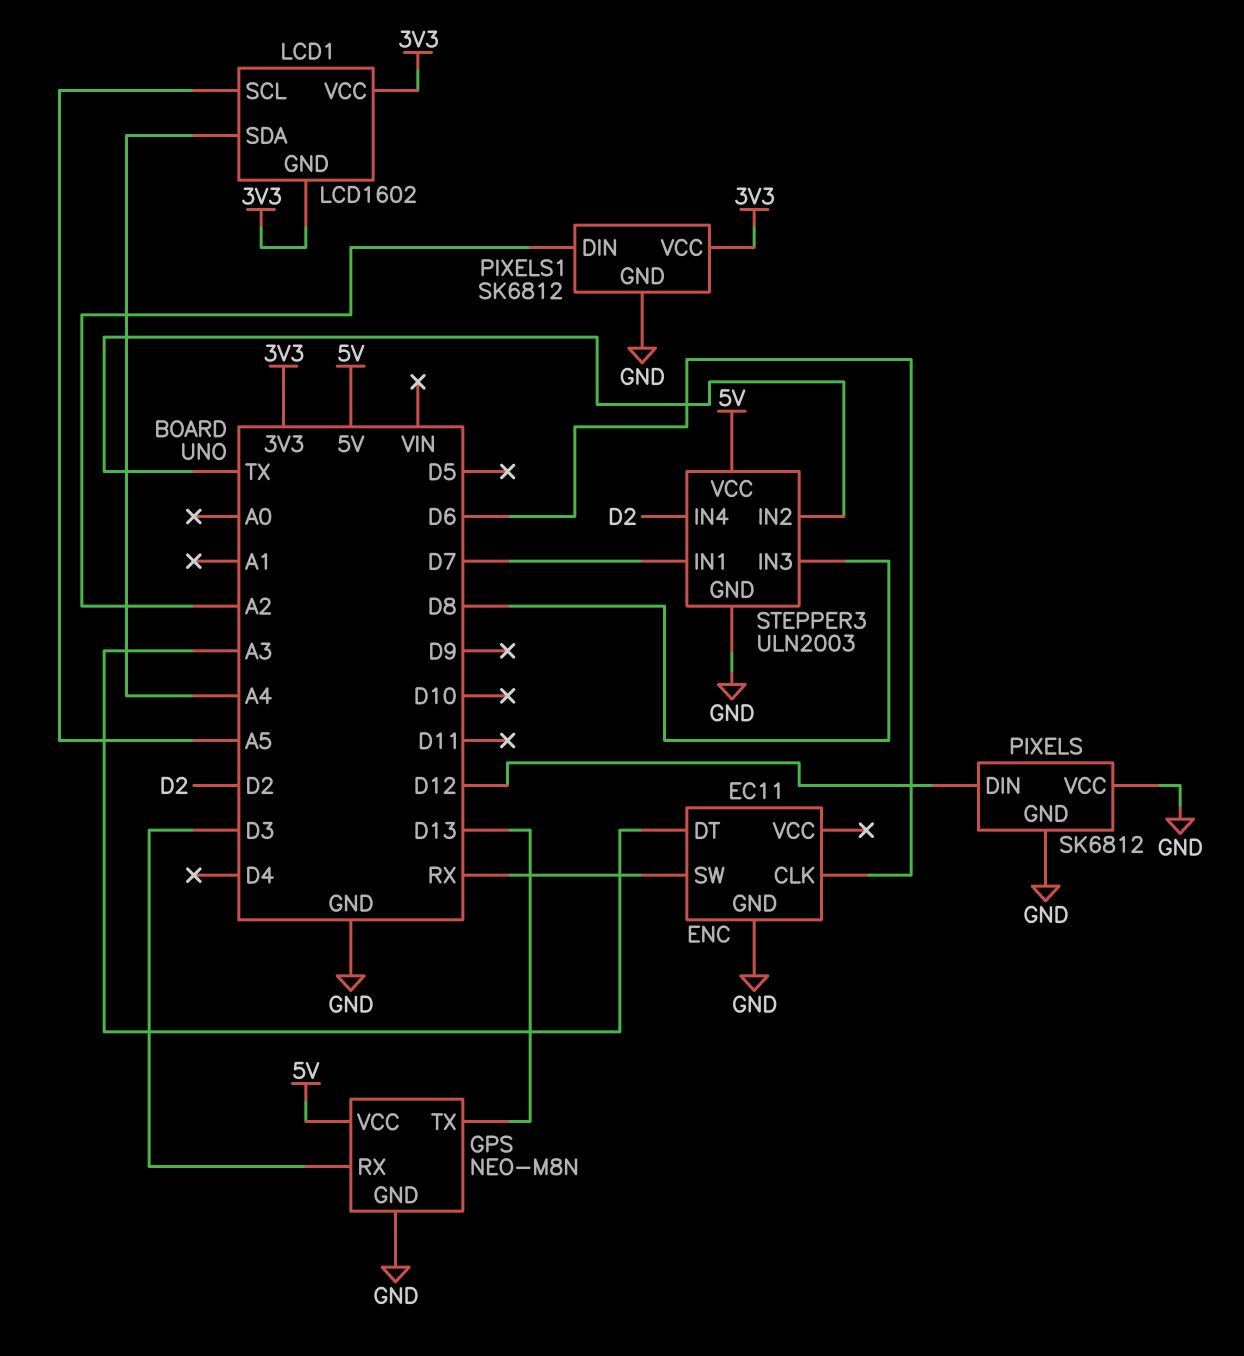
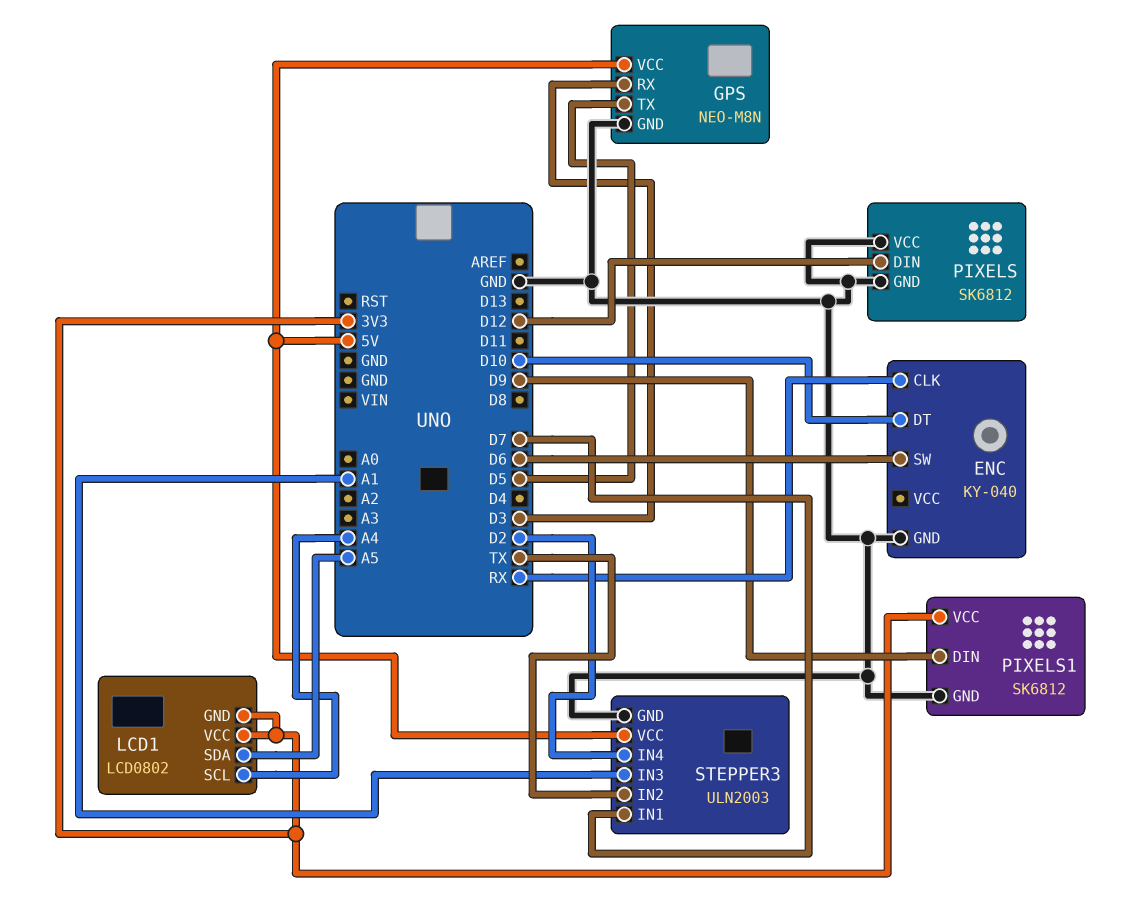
ENC: EC11 -> KY-040
ENC pin CLK: D6 -> RX
ENC pin DT: A3 -> D10
ENC pin SW: RX -> D6
GPS pin TX: D13 -> D5
LCD1: LCD1602 -> LCD0802
LCD1 pin SCL: A5 -> A4
LCD1 pin SDA: A4 -> A5
PIXELS1 pin DIN: A2 -> D9
STEPPER3 pin IN3: D8 -> A1

